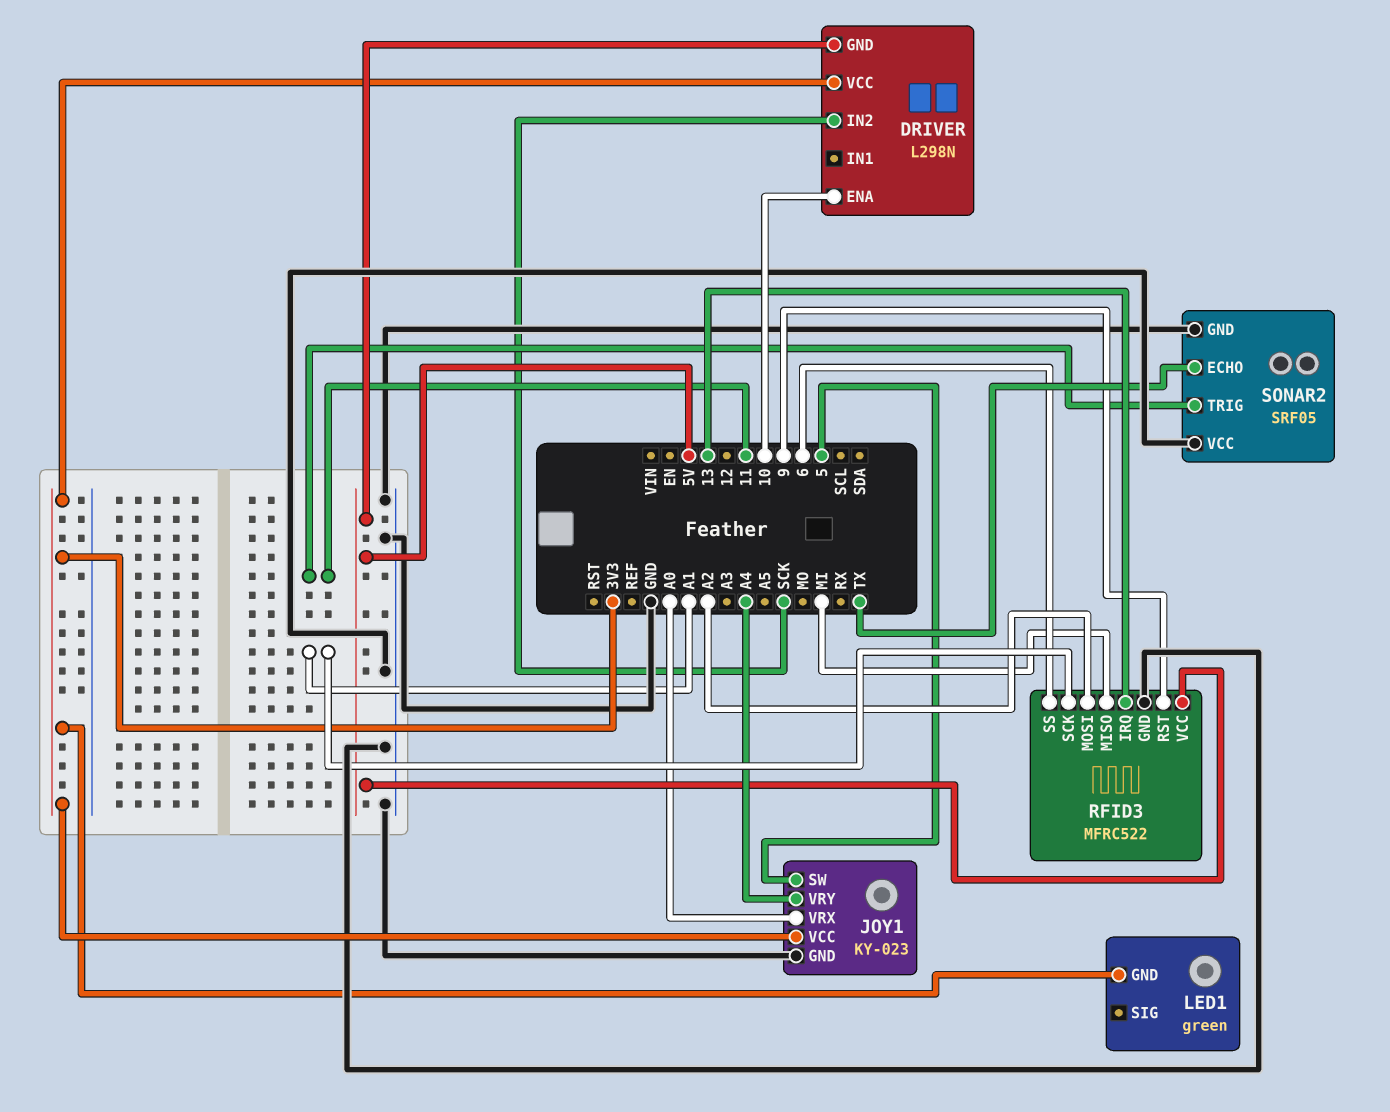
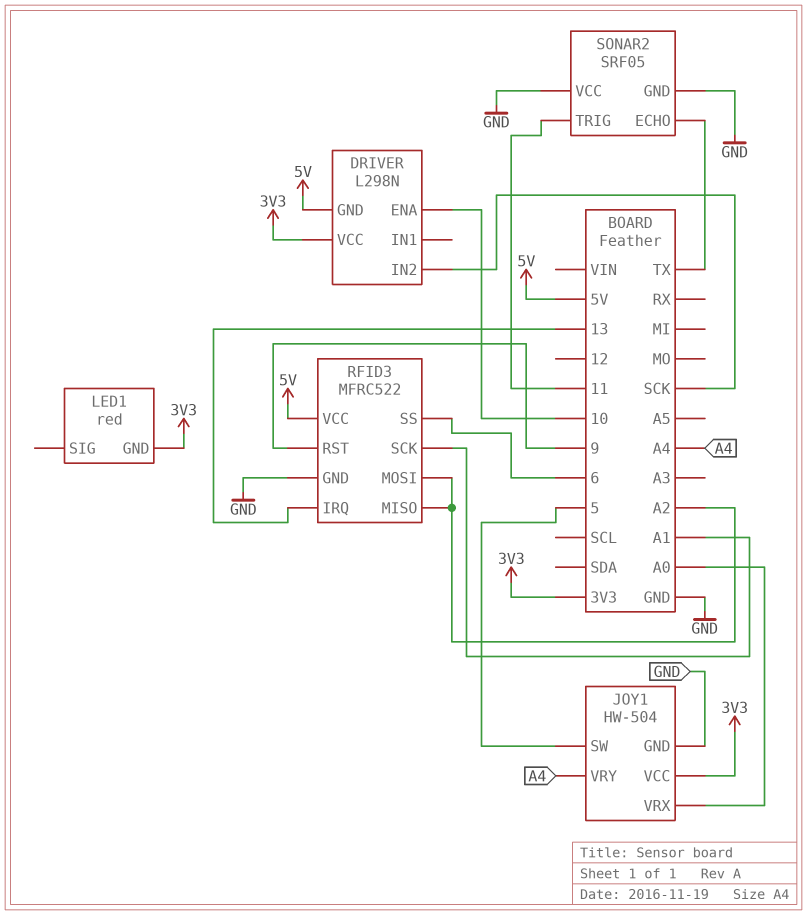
JOY1: KY-023 -> HW-504
LED1: green -> red
RFID3 pin MISO: MI -> A2

